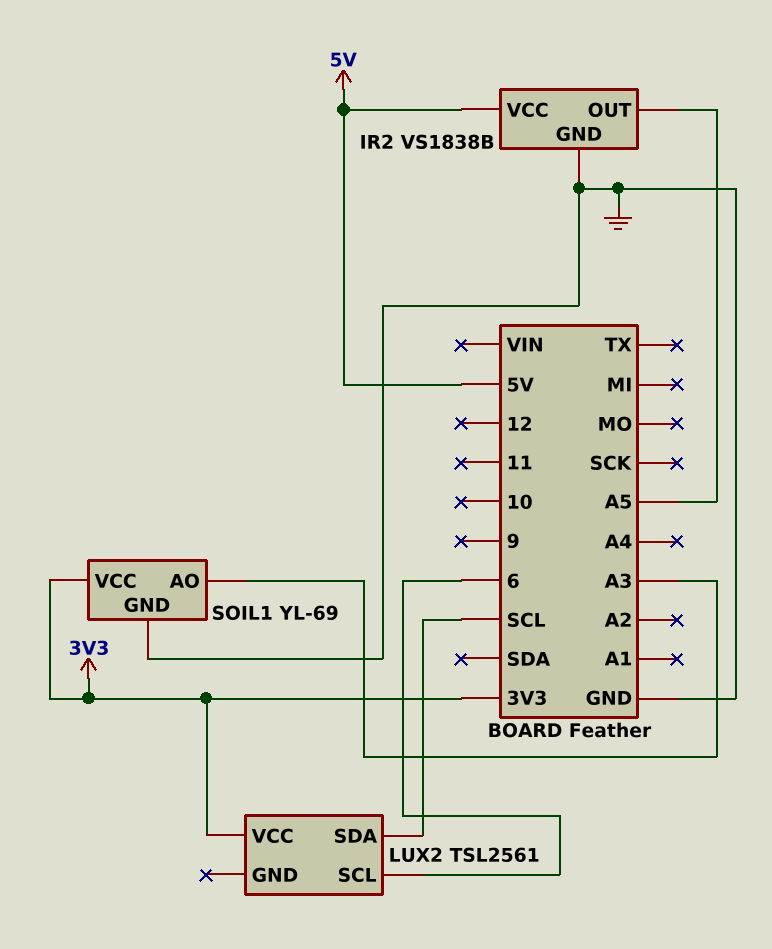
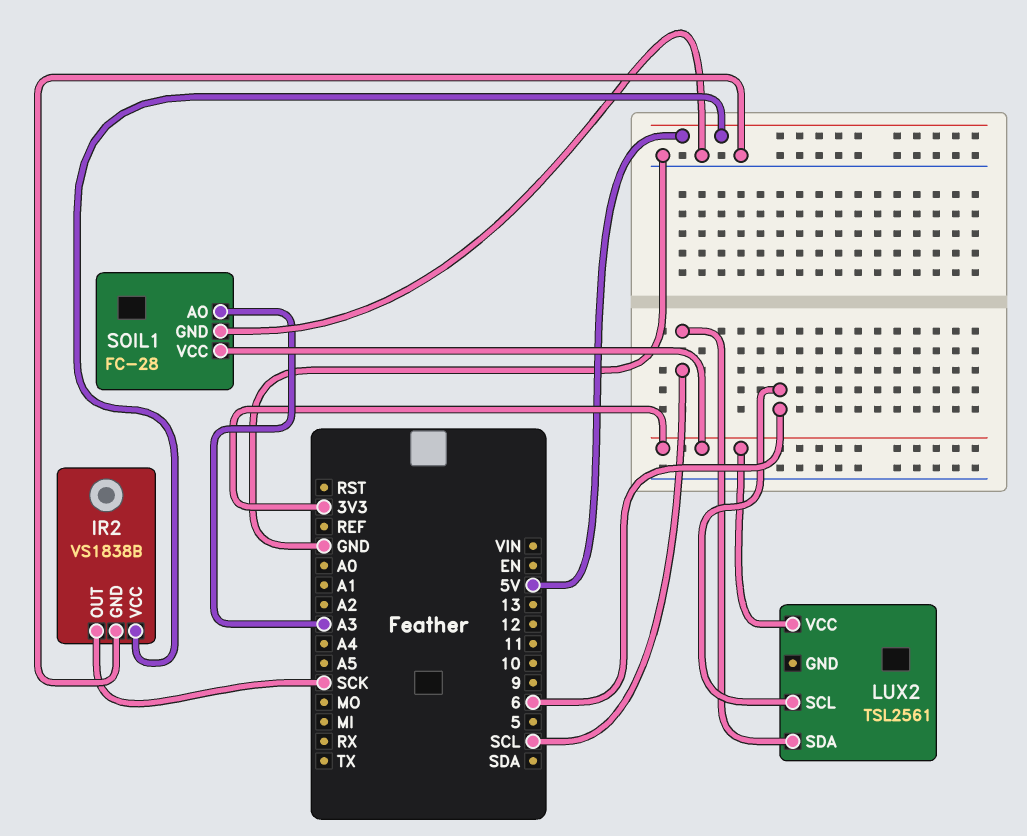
IR2 pin OUT: A5 -> SCK
SOIL1: YL-69 -> FC-28

